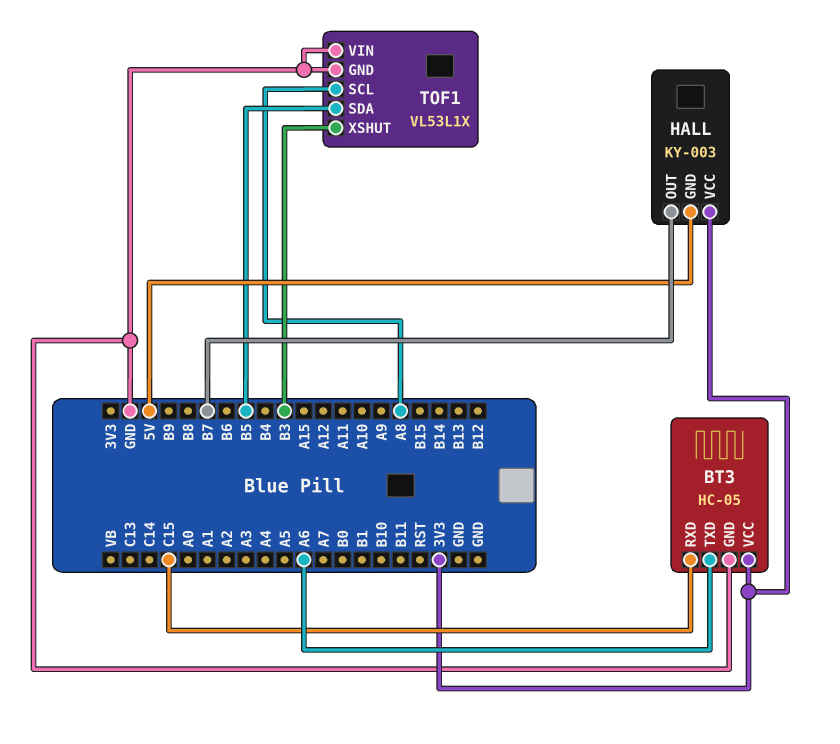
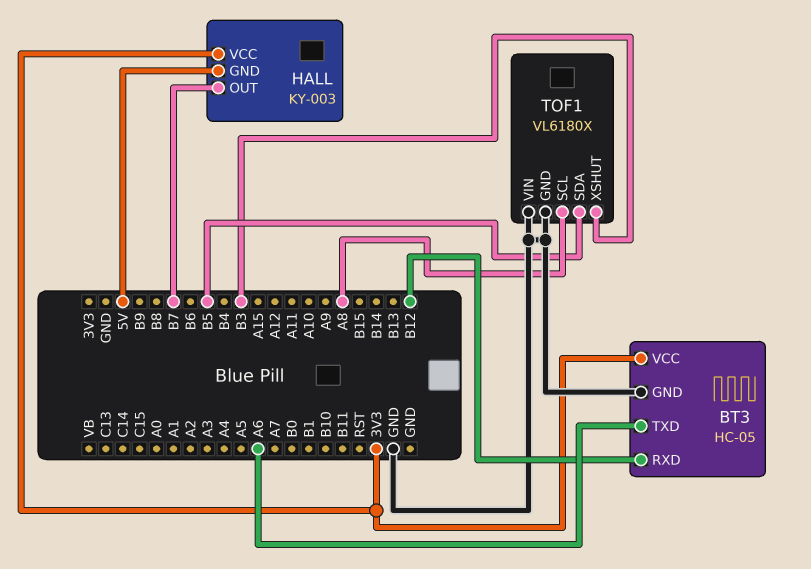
BT3 pin RXD: C15 -> B12
TOF1: VL53L1X -> VL6180X

